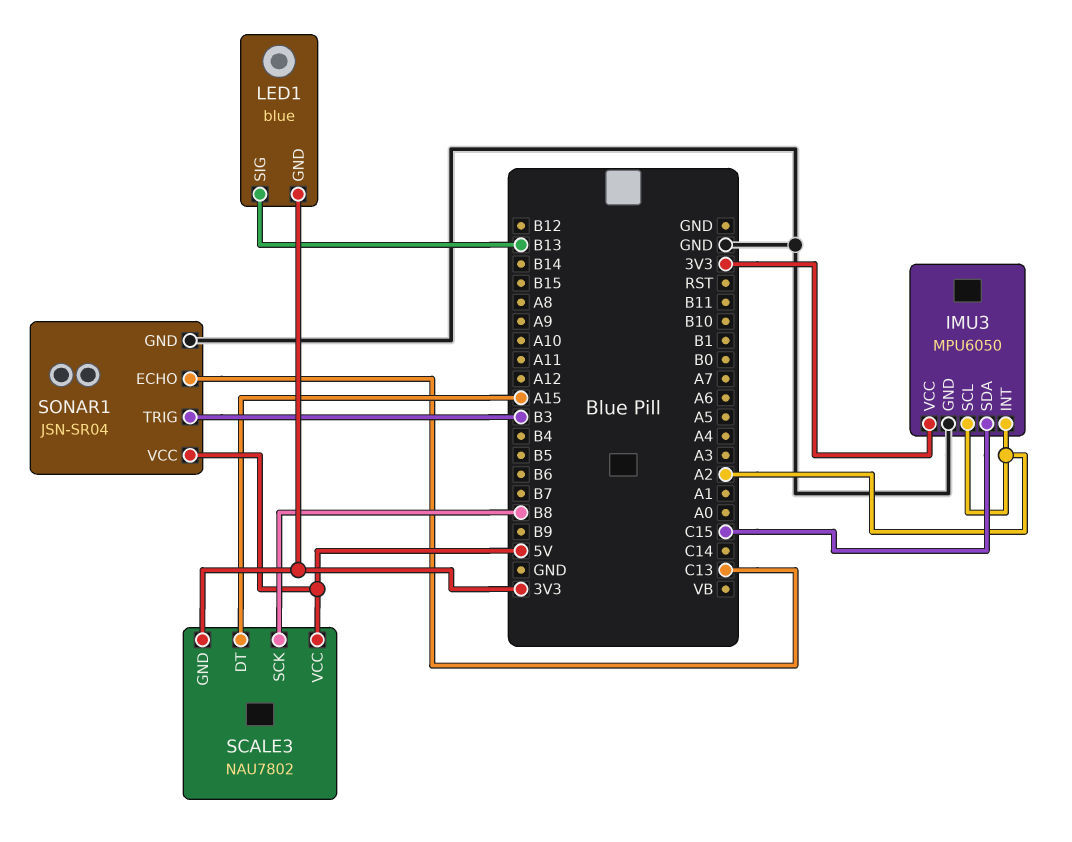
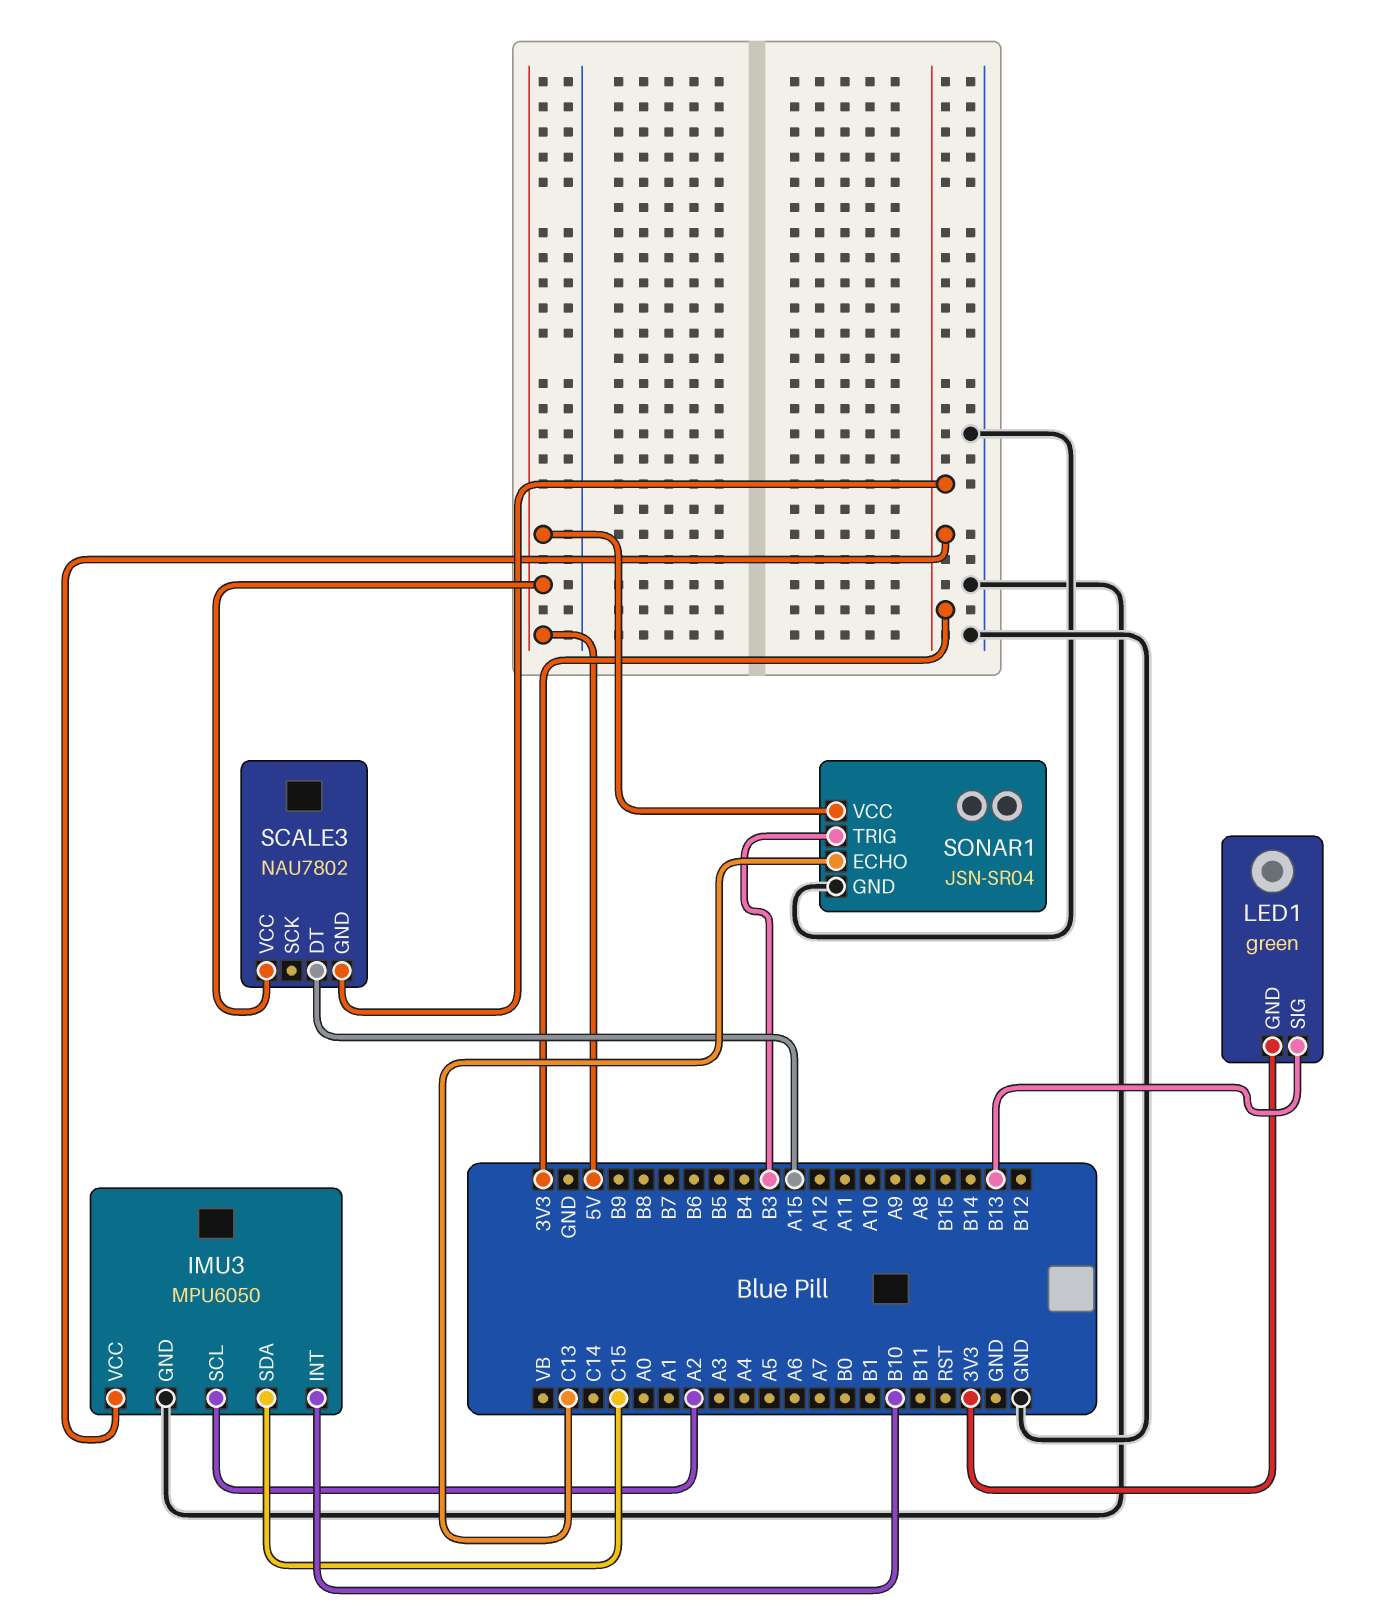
IMU3 pin INT: A2 -> B10
LED1: blue -> green
SCALE3 pin SCK: B8 -> none

